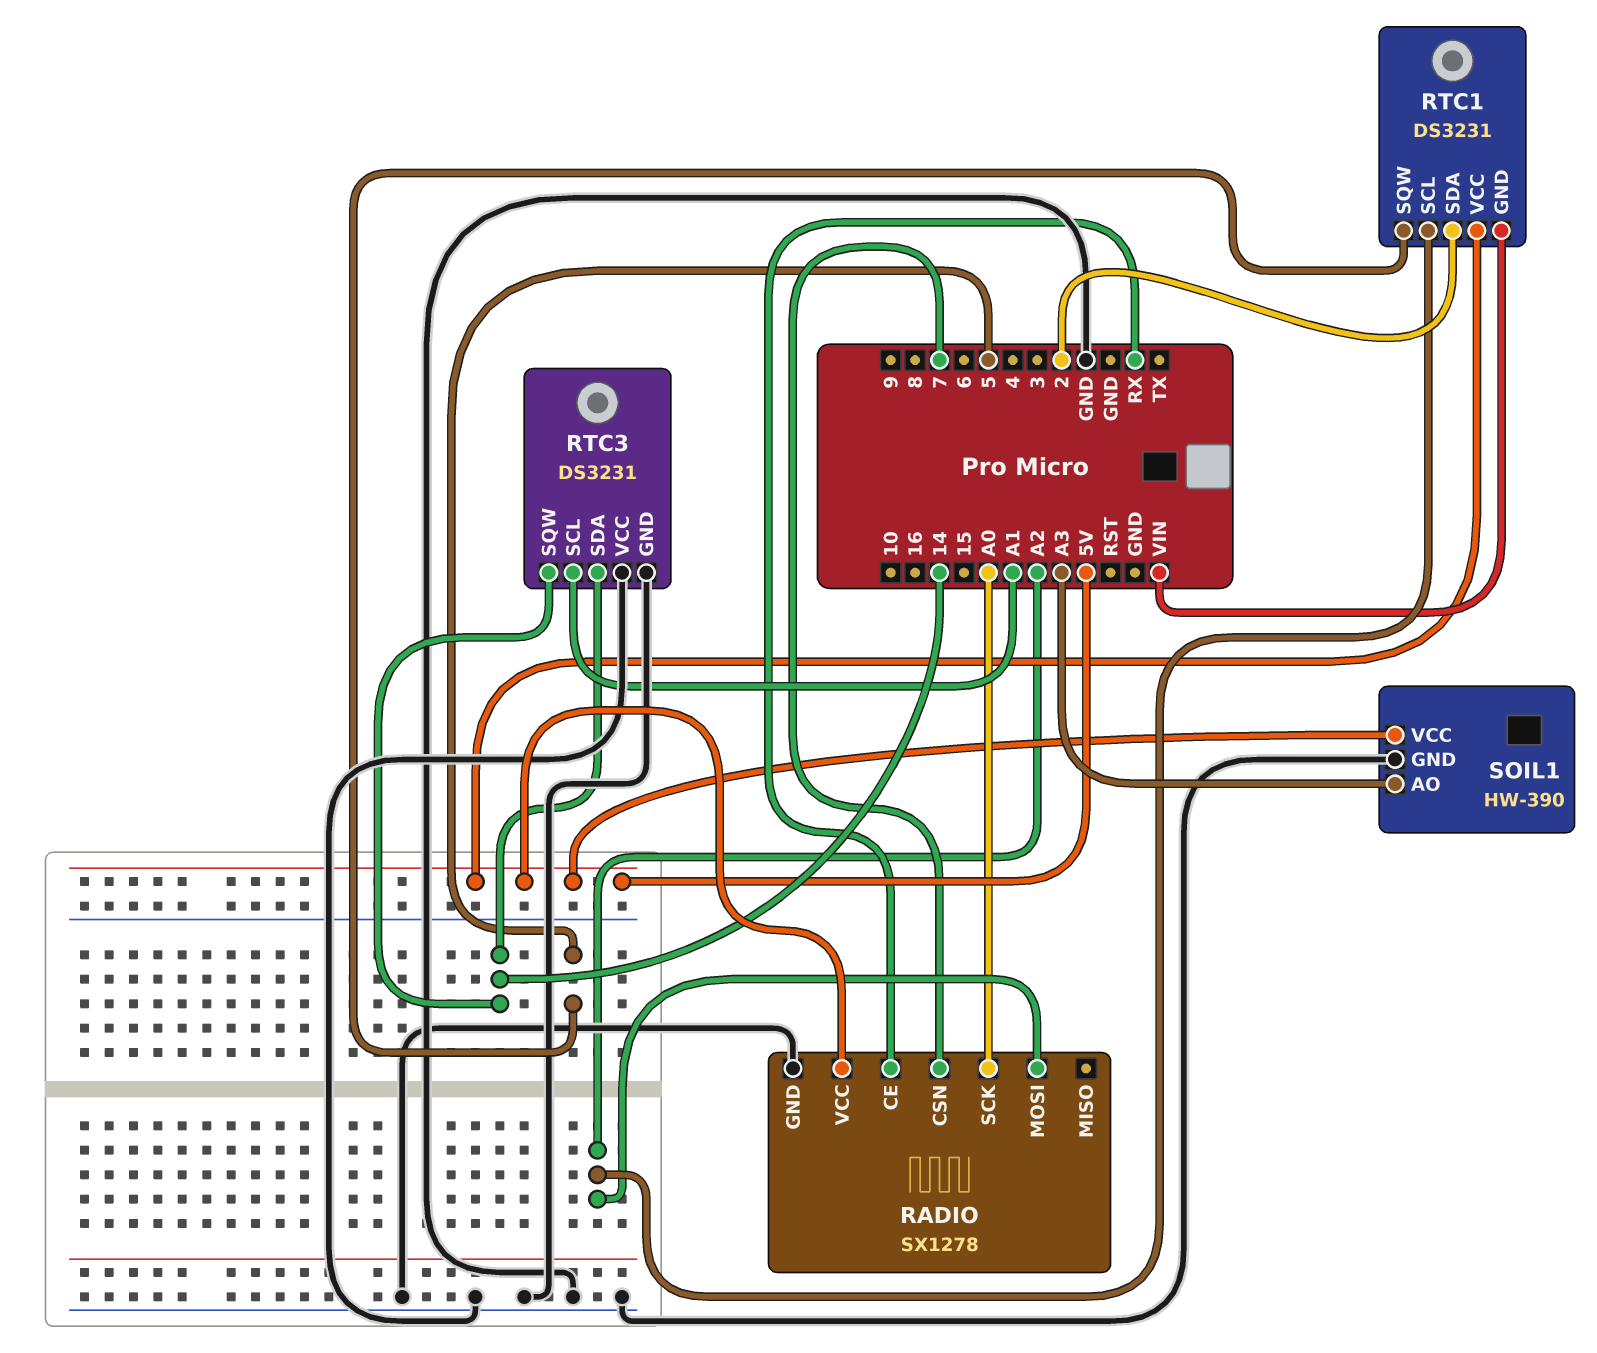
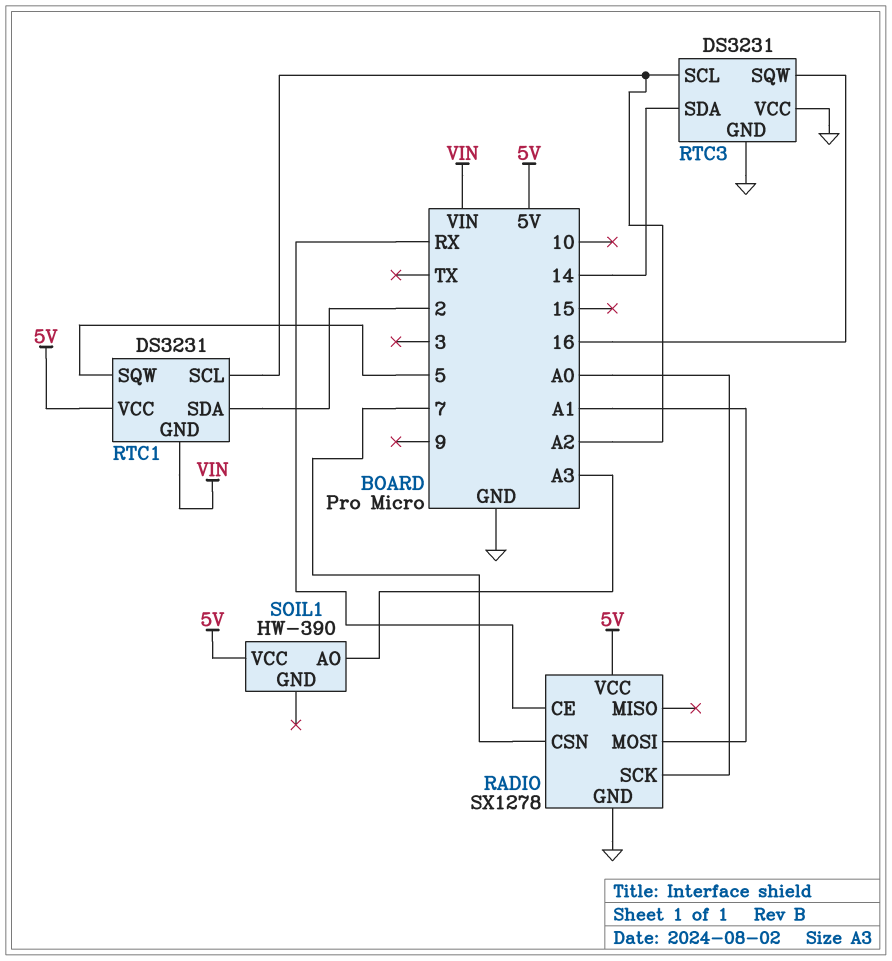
RADIO pin MOSI: A2 -> A1
RTC3 pin SCL: A1 -> A2
RTC3 pin SQW: 14 -> 16
SOIL1 pin GND: GND -> none

